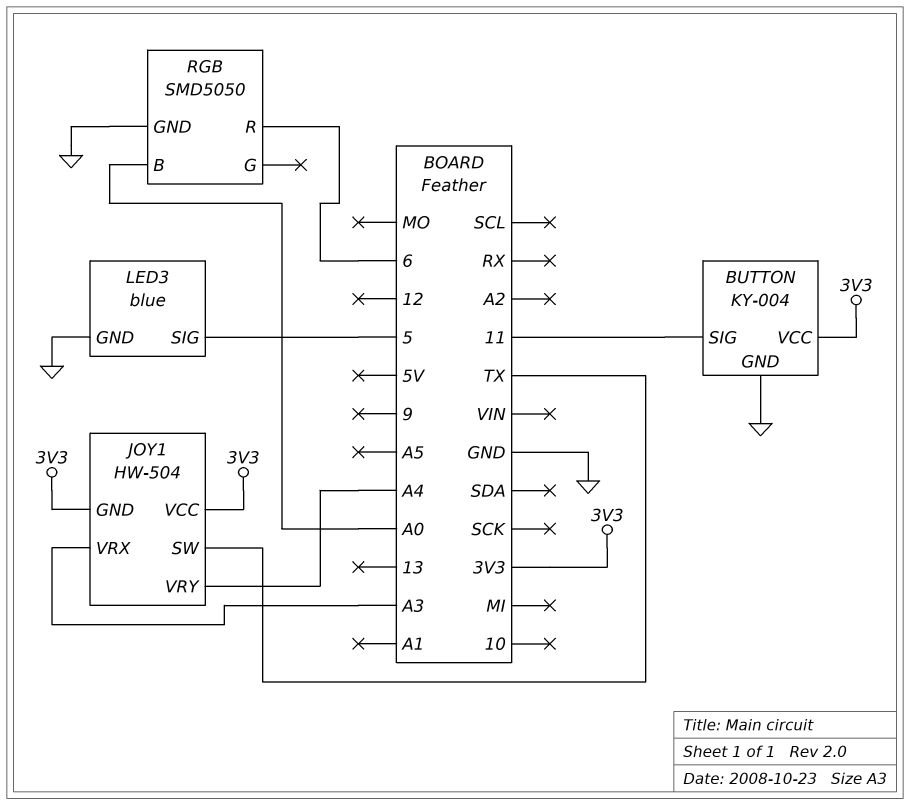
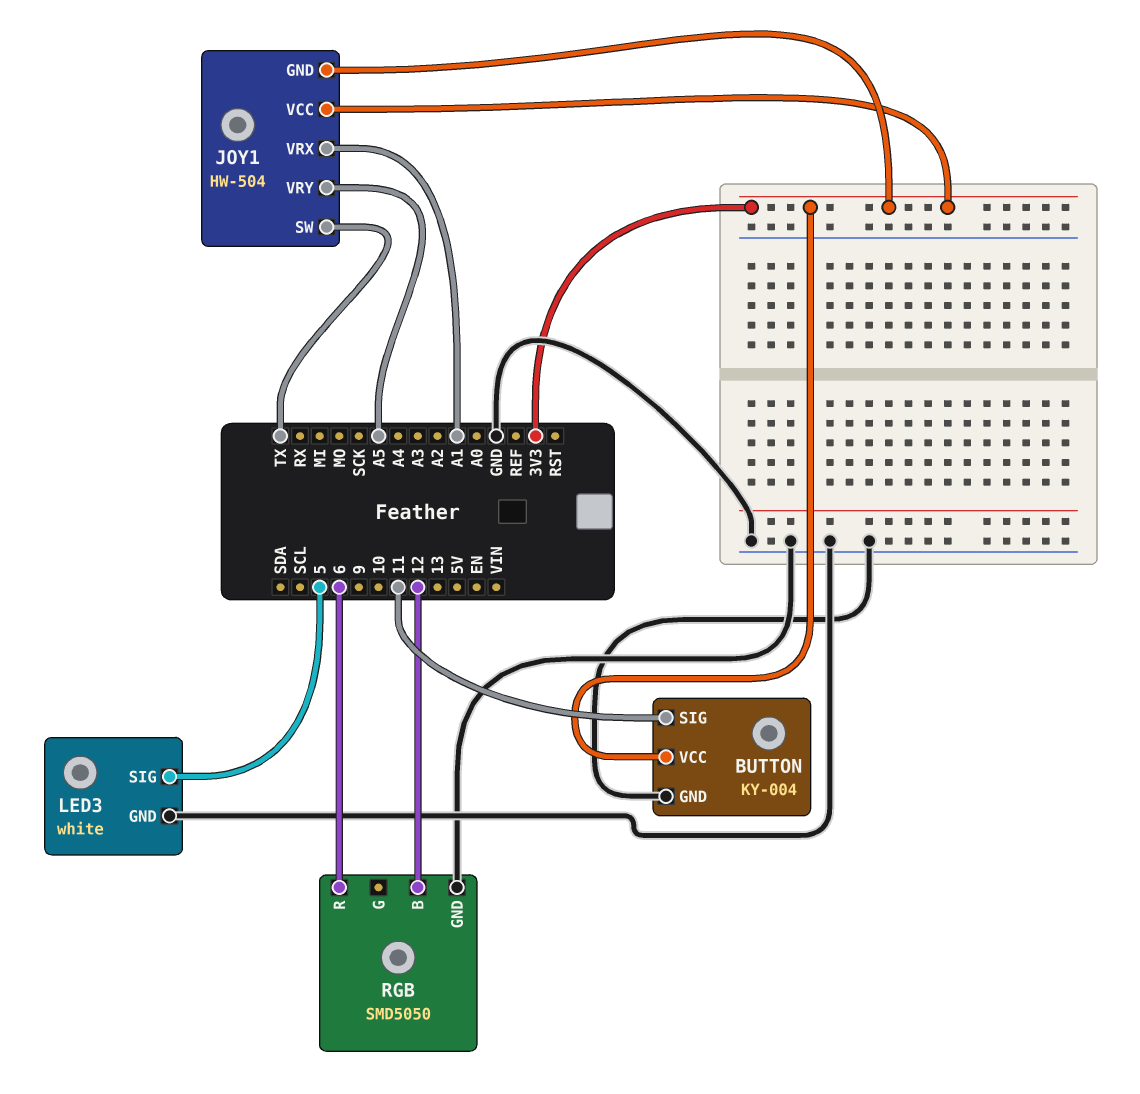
JOY1 pin VRX: A3 -> A1
JOY1 pin VRY: A4 -> A5
LED3: blue -> white
RGB pin B: A0 -> 12

